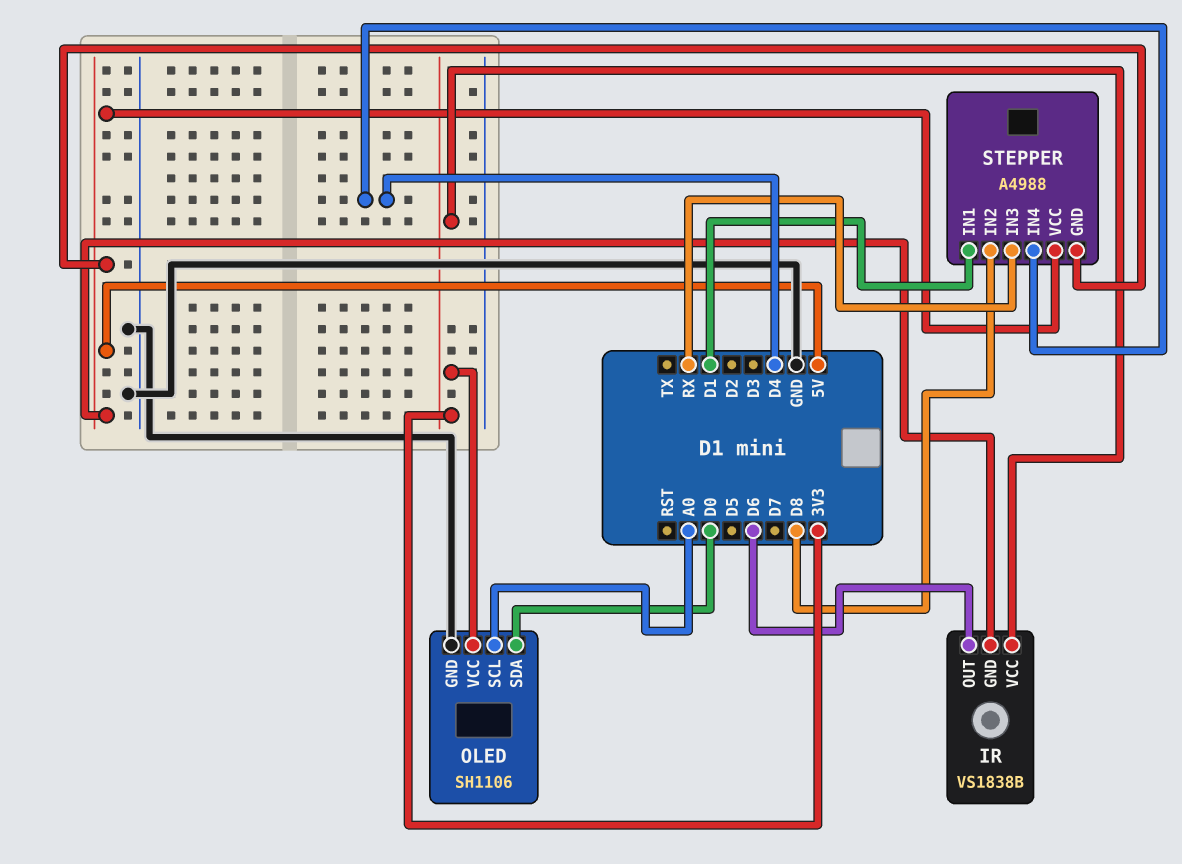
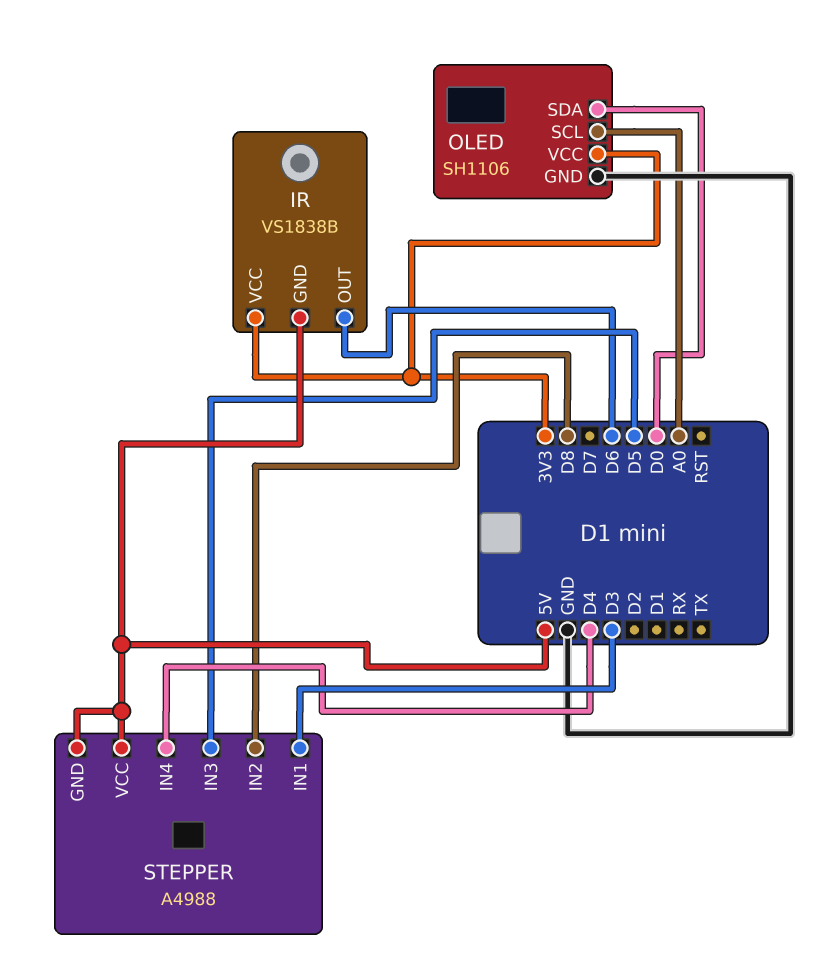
STEPPER pin IN1: D1 -> D3
STEPPER pin IN3: RX -> D5

